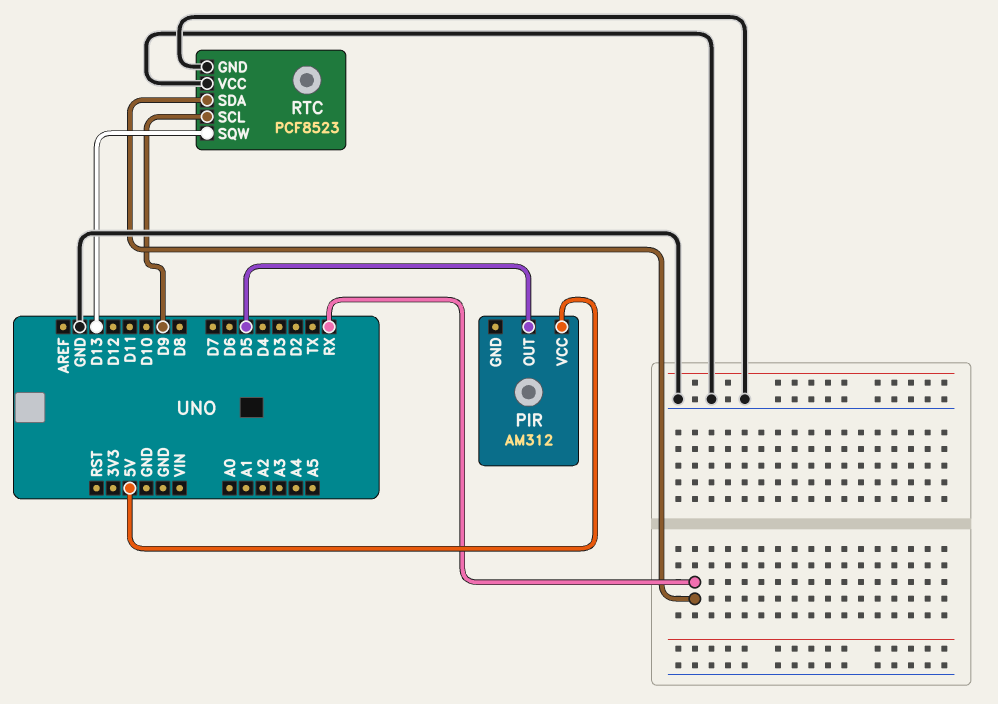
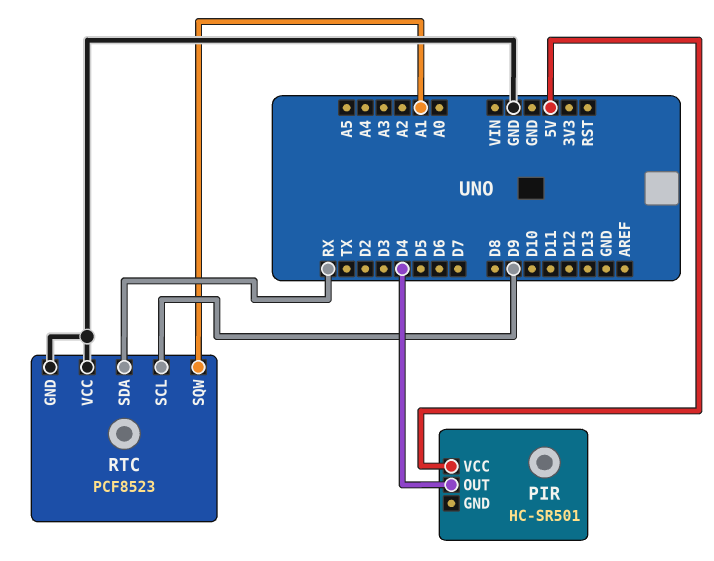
PIR: AM312 -> HC-SR501
PIR pin OUT: D5 -> D4
RTC pin SQW: D13 -> A1

